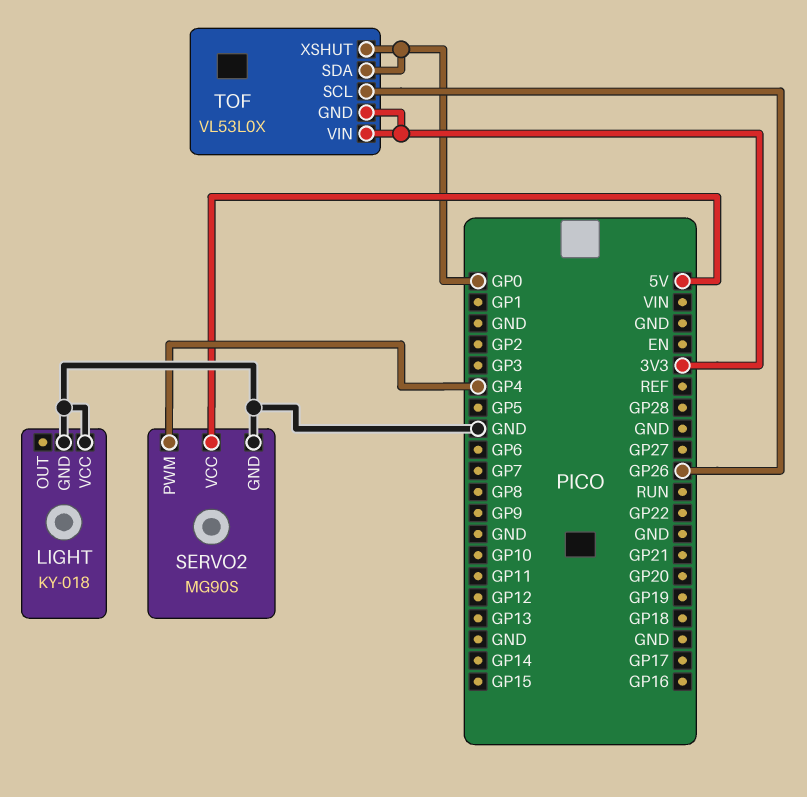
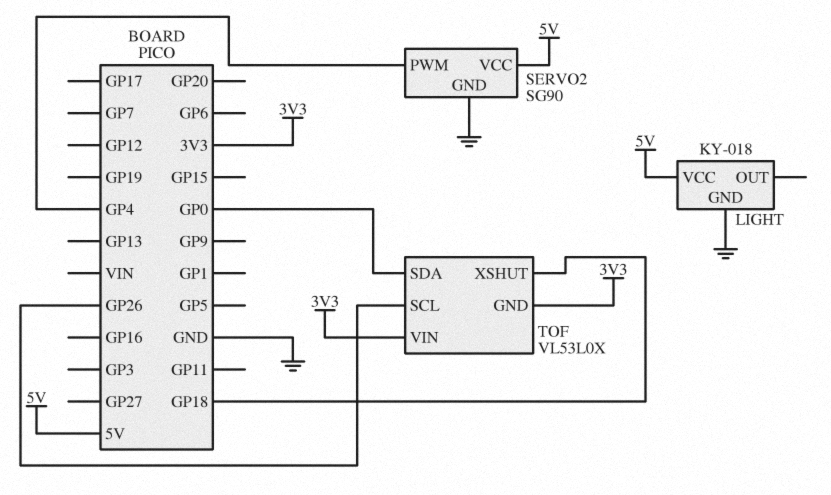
LIGHT pin VCC: GND -> 5V
SERVO2: MG90S -> SG90
TOF pin XSHUT: GP0 -> GP18

